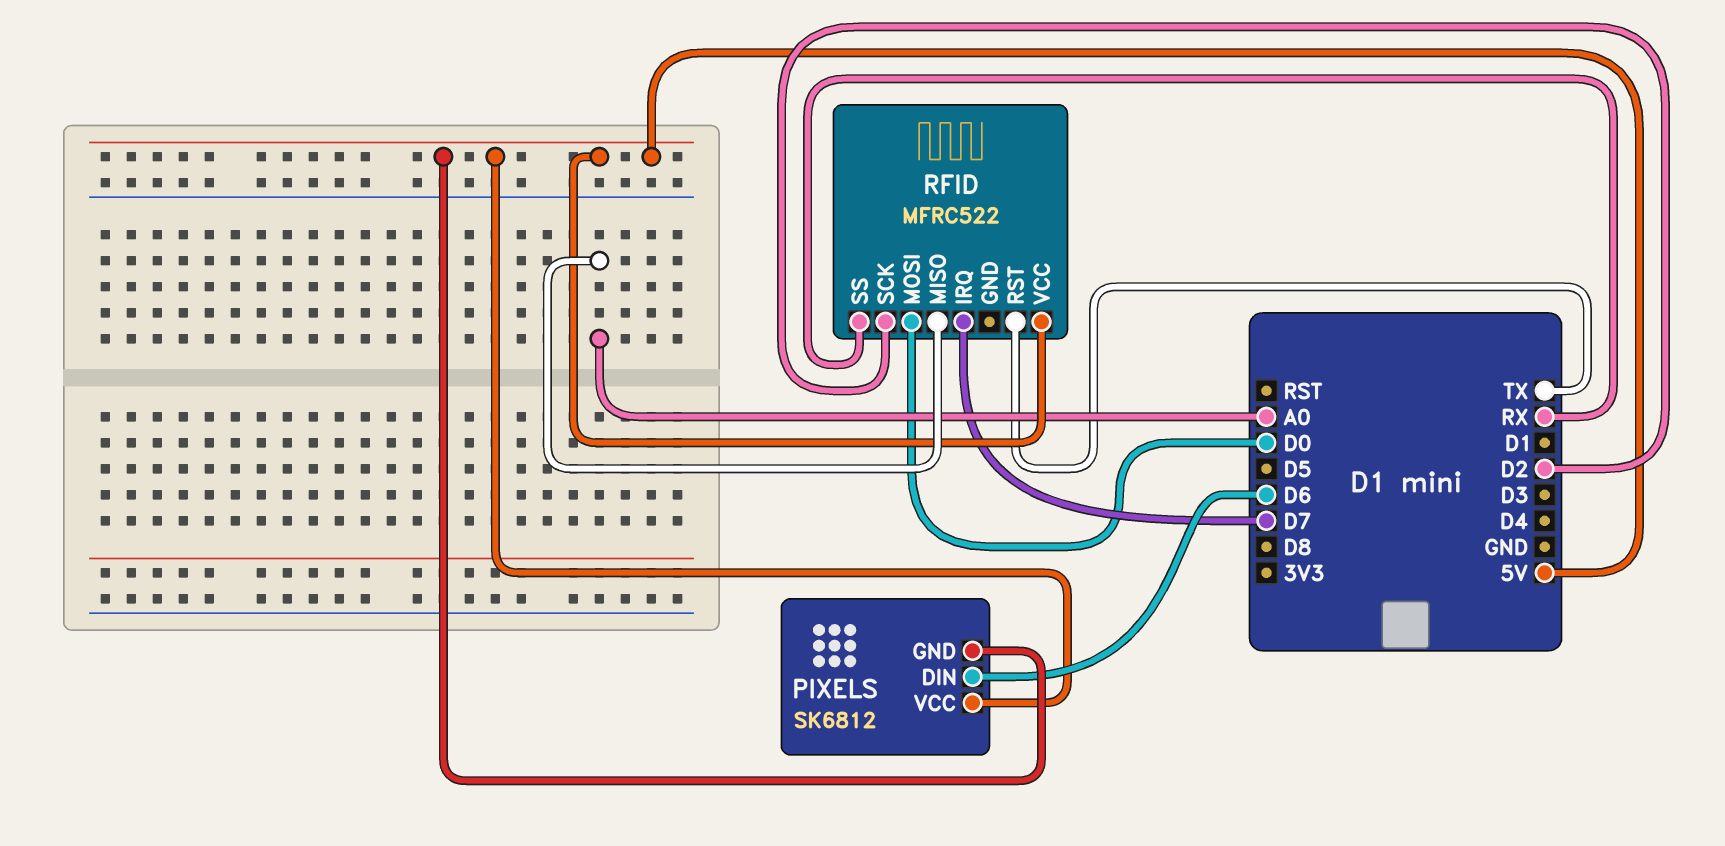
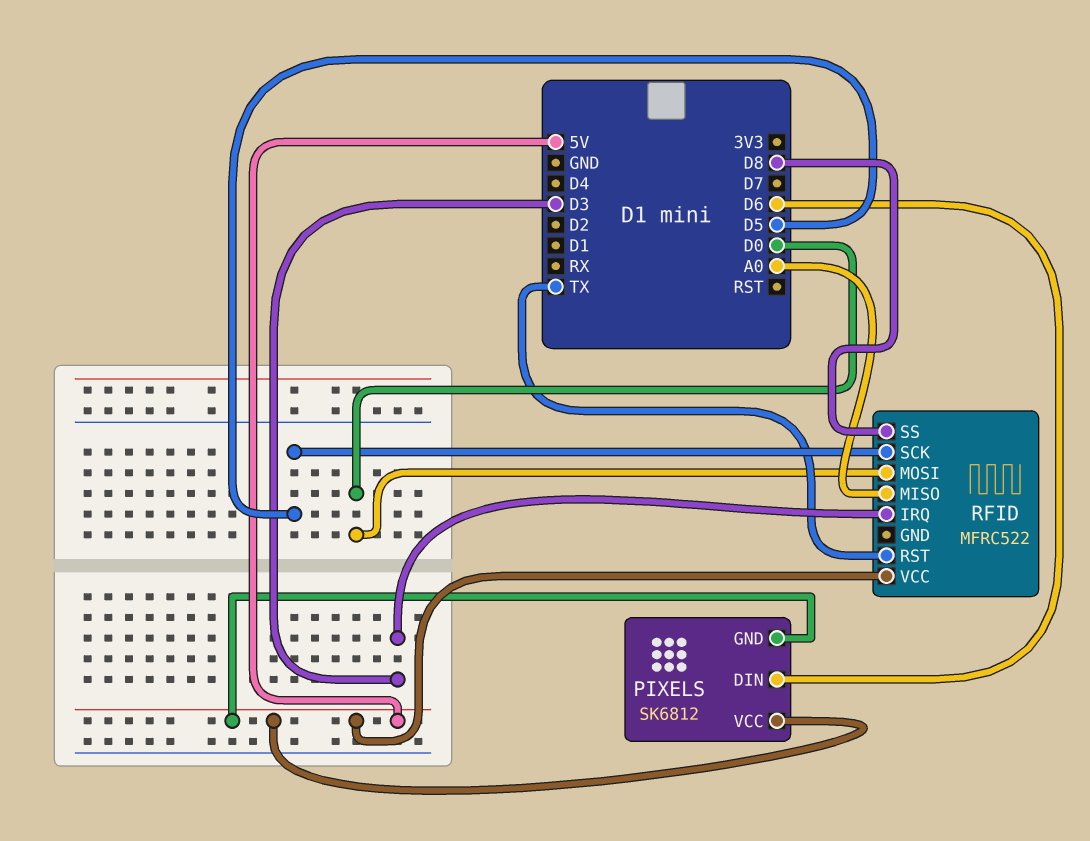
RFID pin IRQ: D7 -> D3
RFID pin SCK: D2 -> D5
RFID pin SS: RX -> D8

